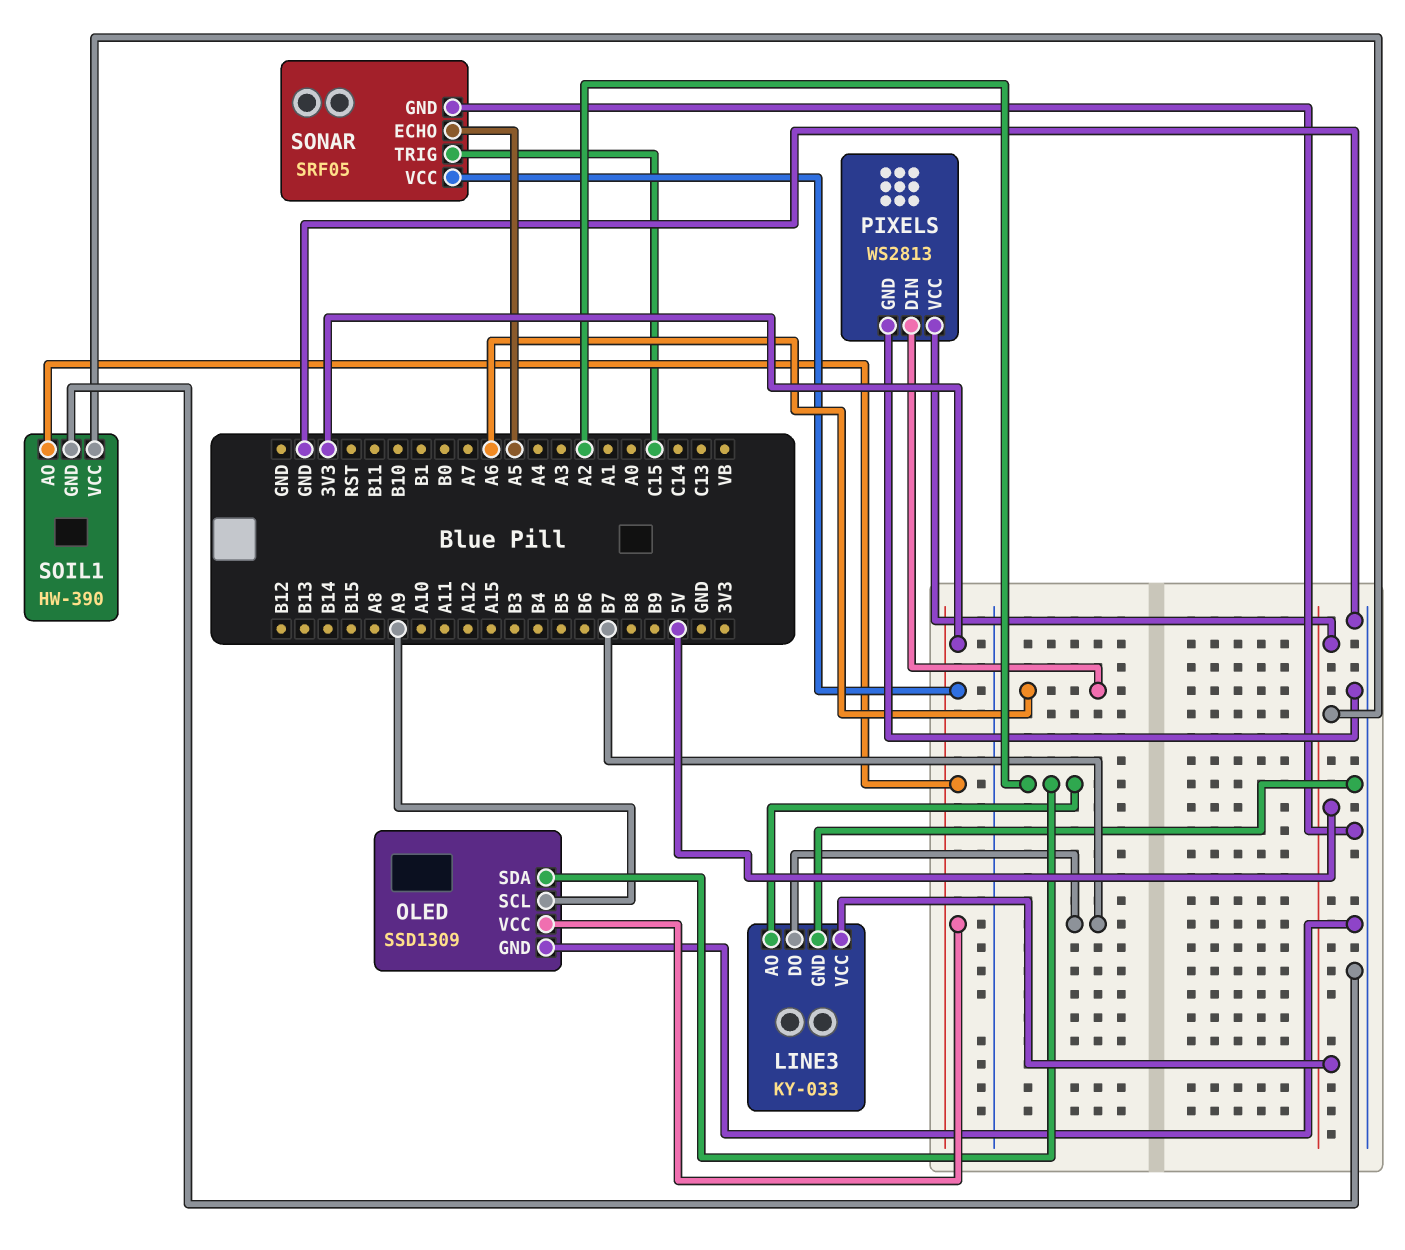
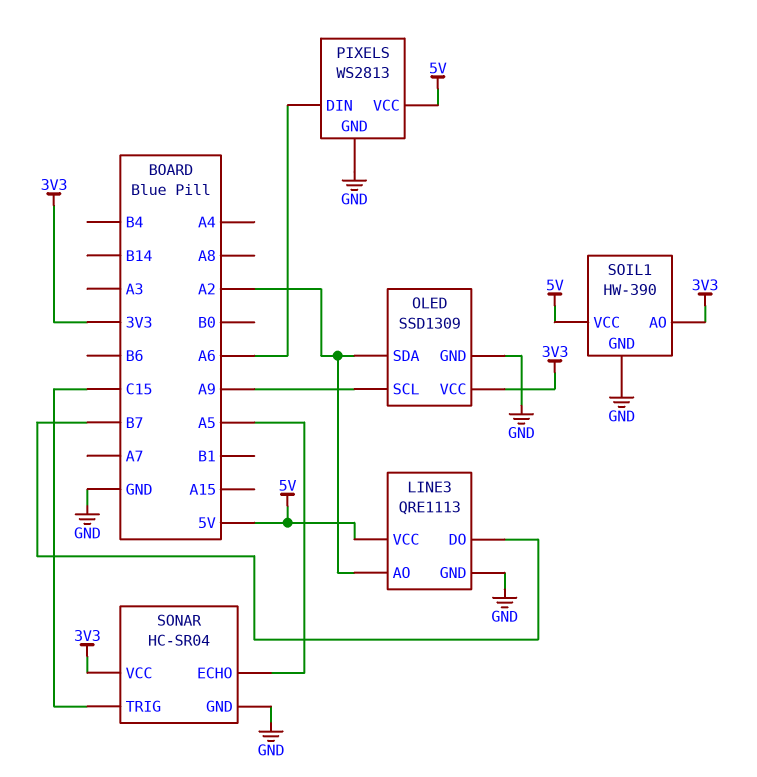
LINE3: KY-033 -> QRE1113
SONAR: SRF05 -> HC-SR04

